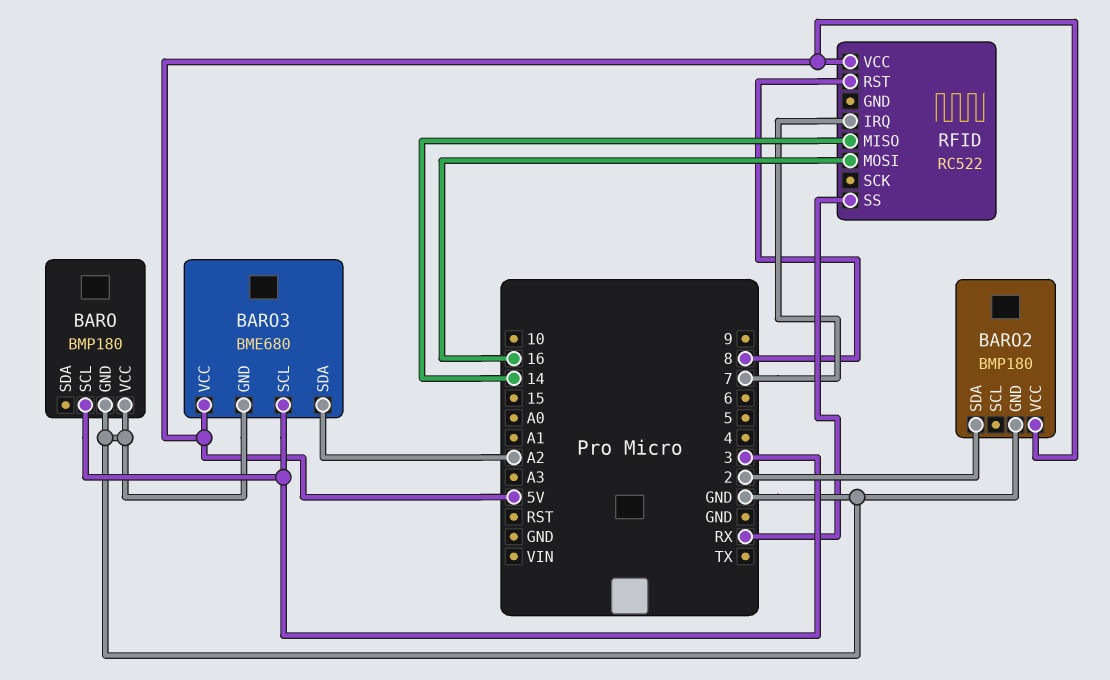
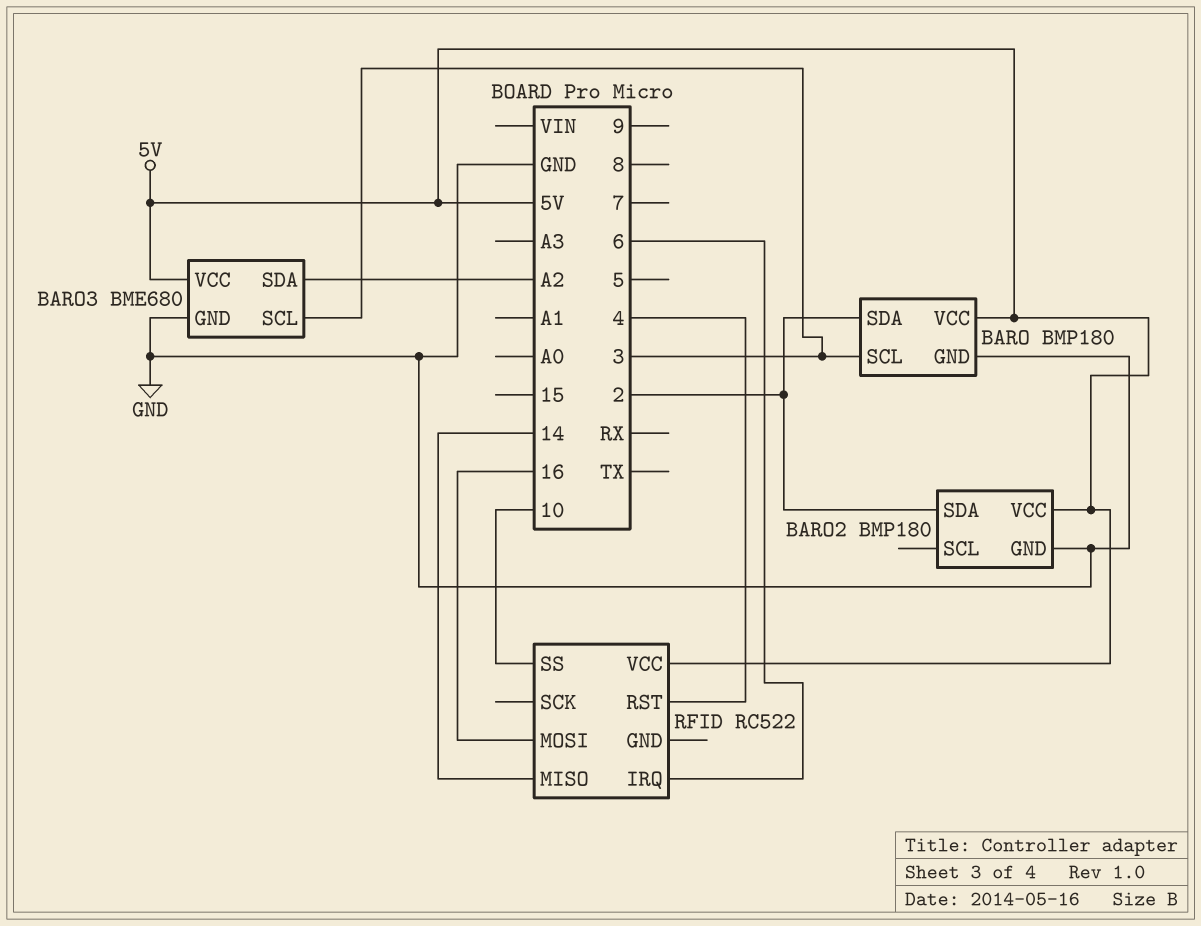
BARO pin SDA: none -> 2
BARO pin VCC: GND -> 5V
RFID pin IRQ: 7 -> 6
RFID pin RST: 8 -> 4
RFID pin SS: RX -> 10

